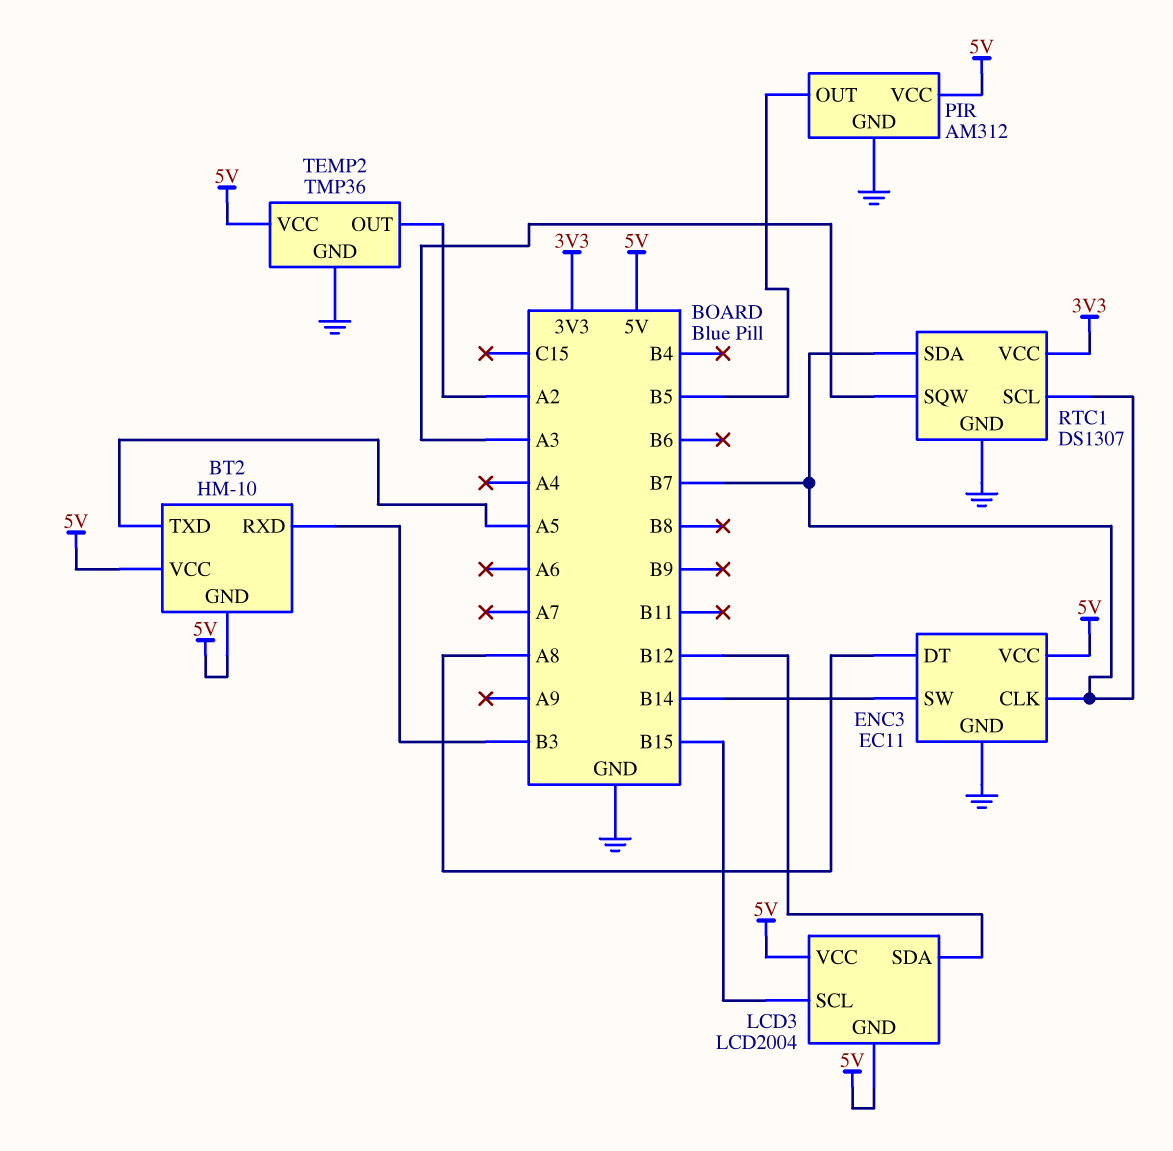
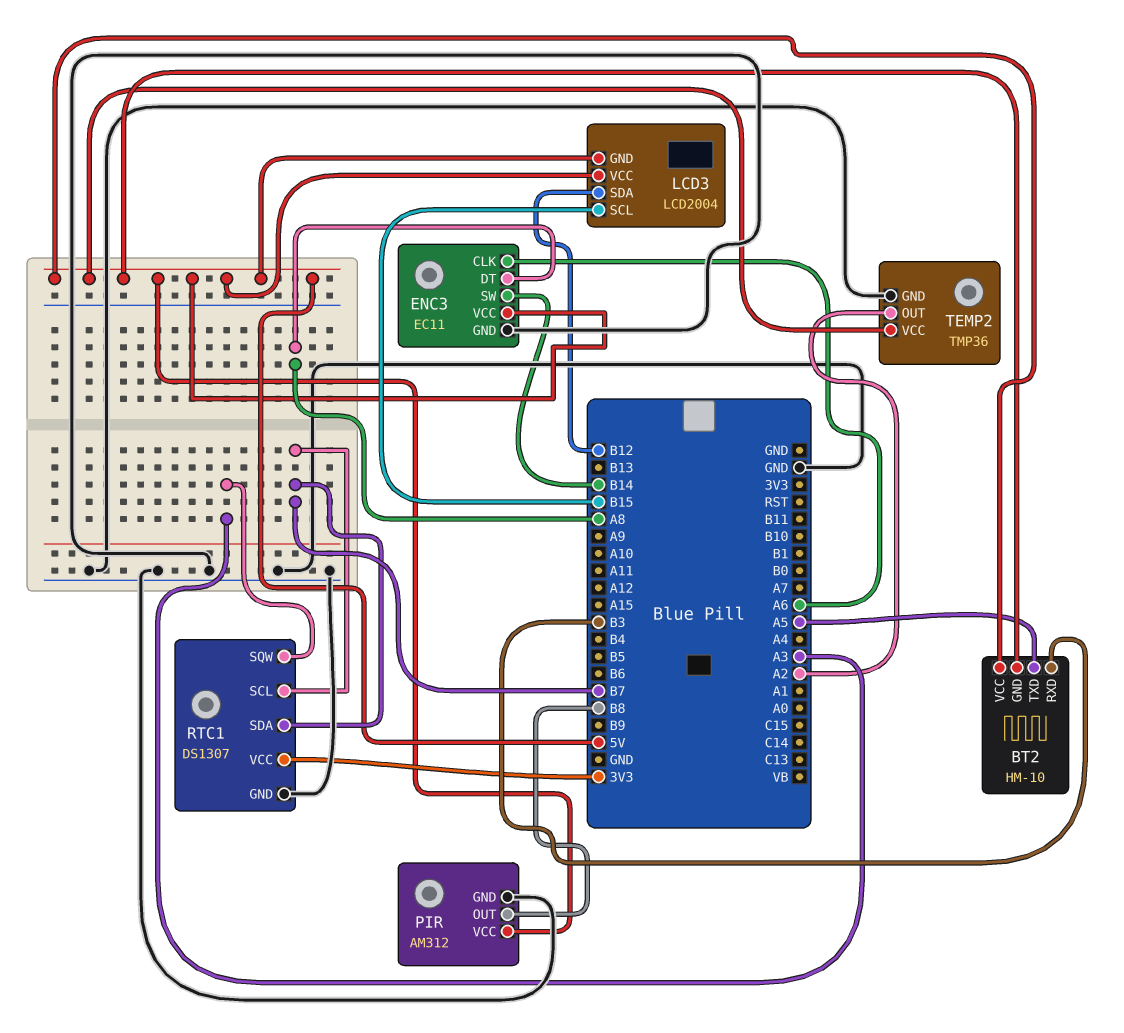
ENC3 pin CLK: B7 -> A6
PIR pin OUT: B5 -> B8

